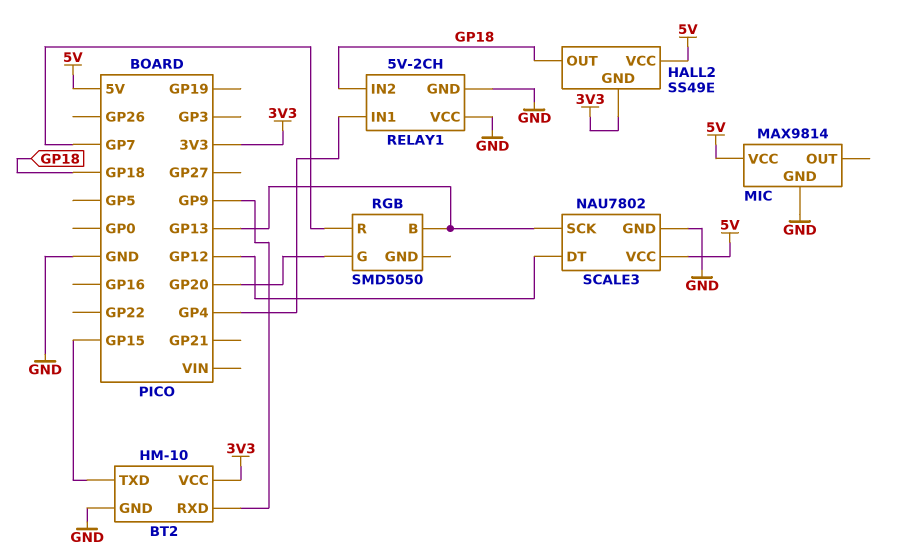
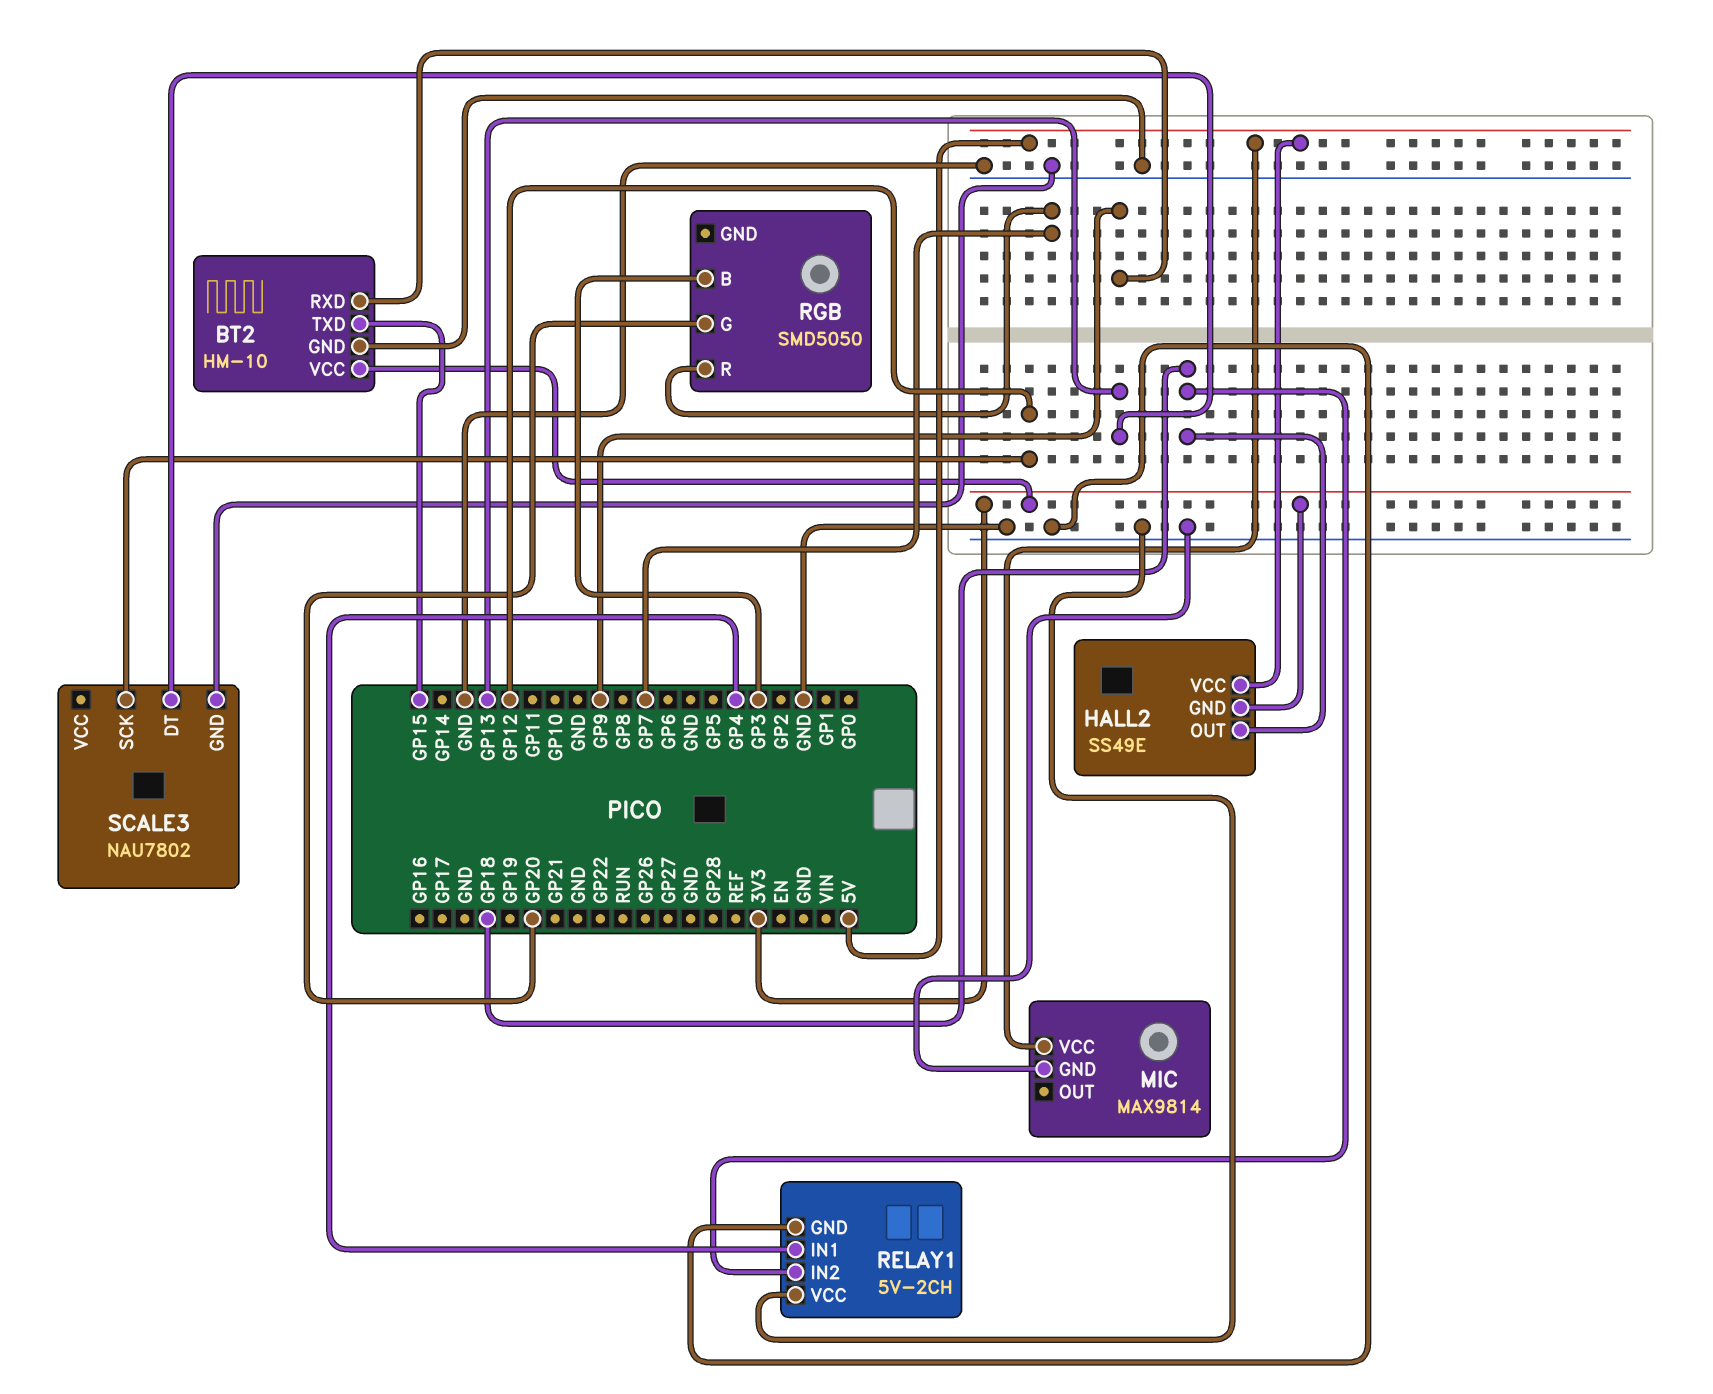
RGB pin B: GP13 -> GP3
SCALE3 pin DT: GP12 -> GP13
SCALE3 pin SCK: GP13 -> GP12
SCALE3 pin VCC: 5V -> none

